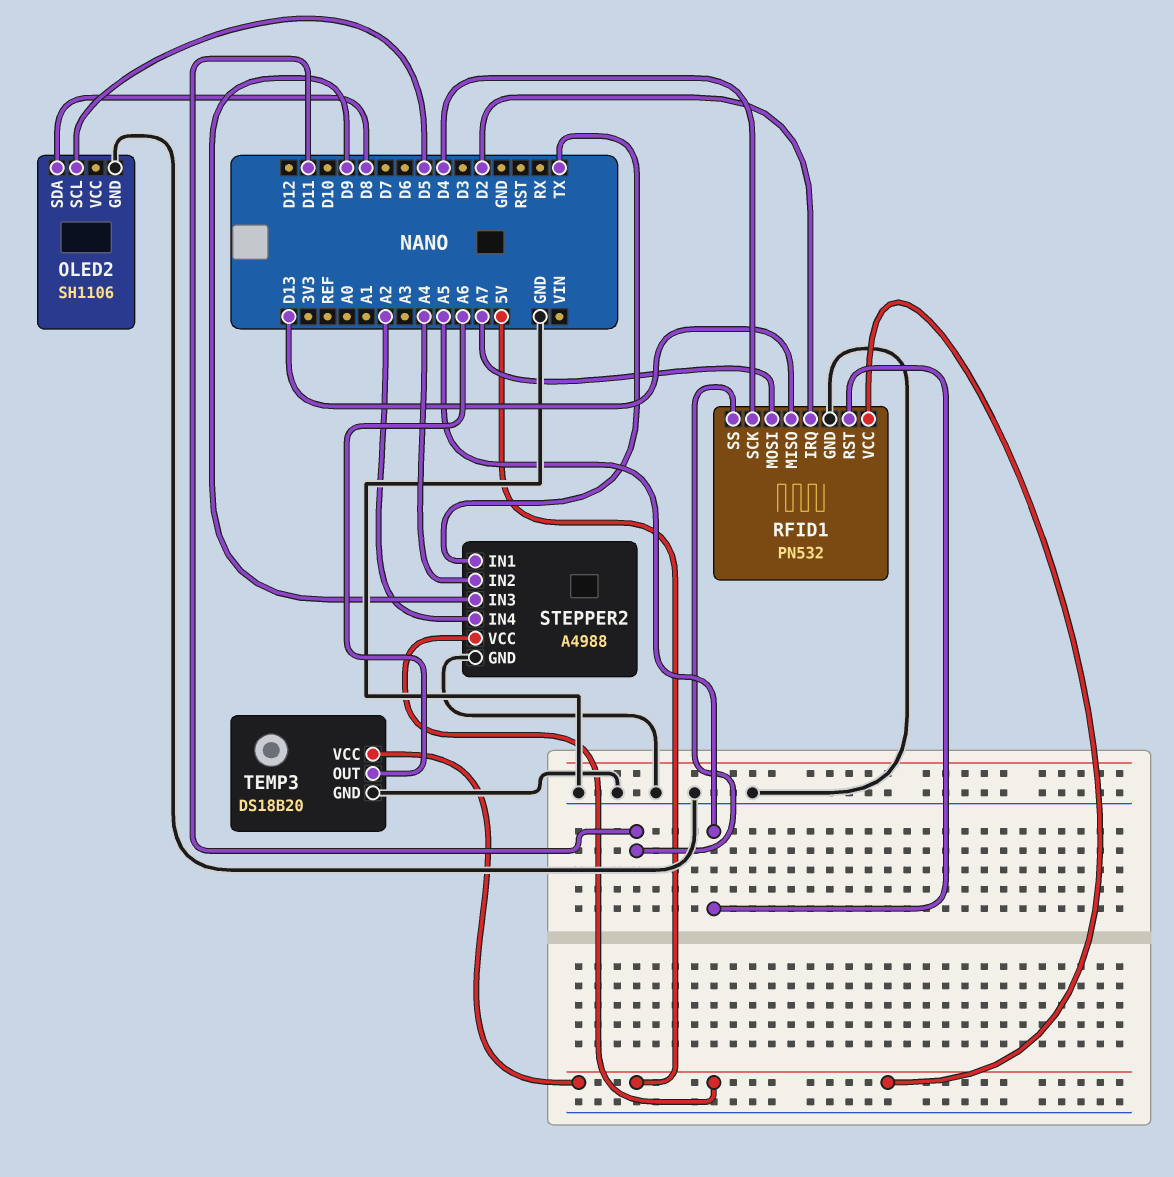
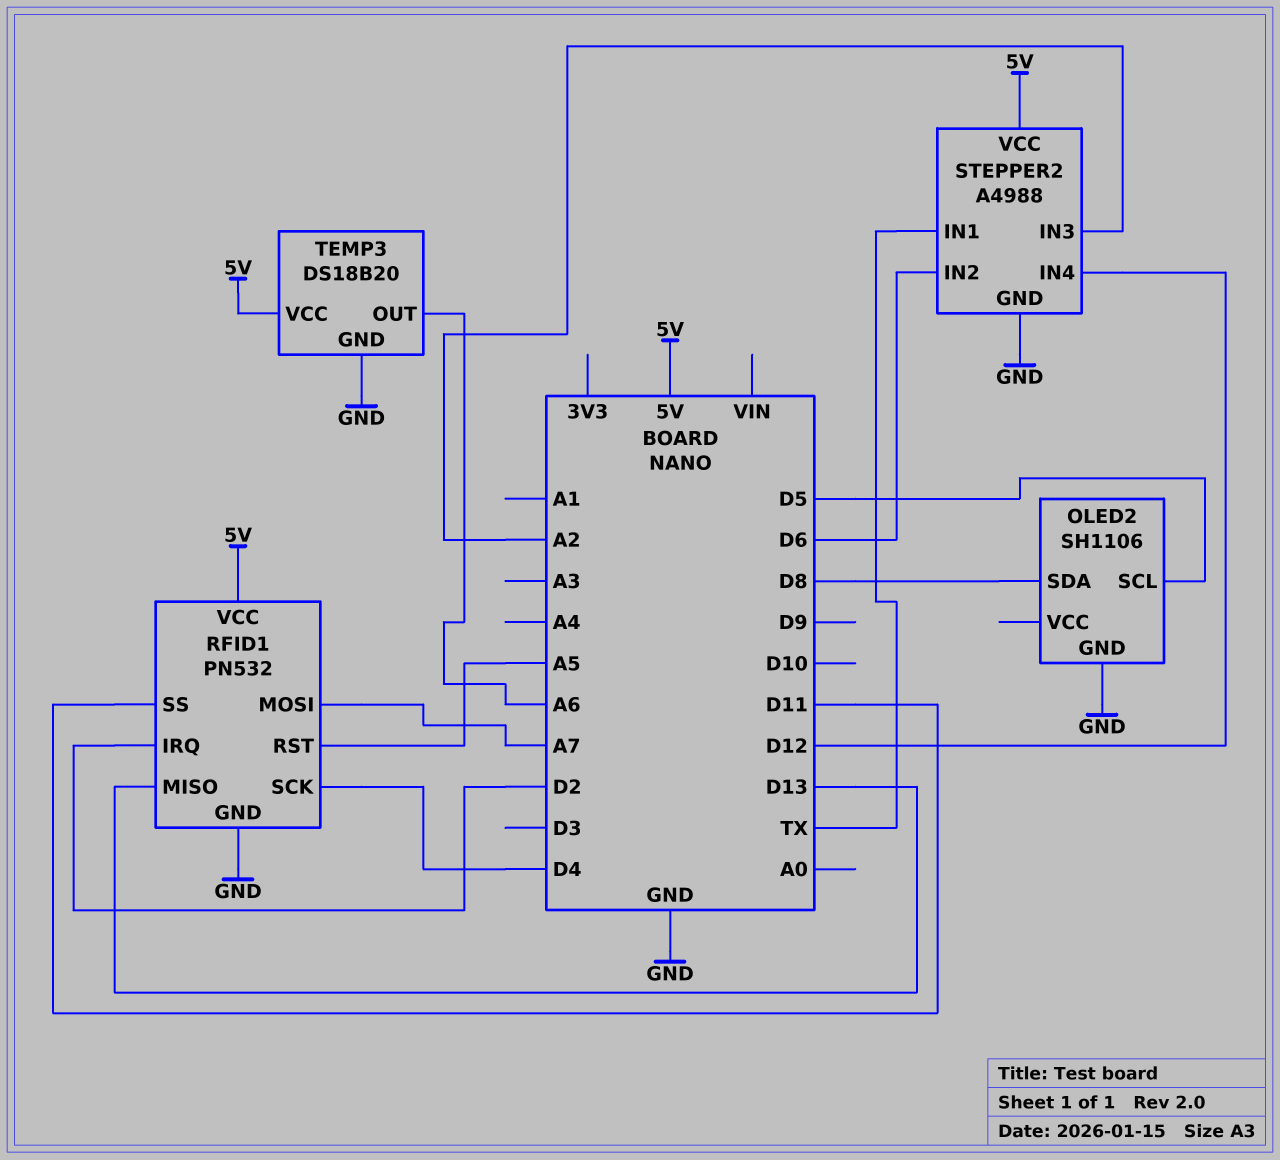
STEPPER2 pin IN2: A4 -> D6
STEPPER2 pin IN3: D9 -> A2
STEPPER2 pin IN4: A2 -> D12

